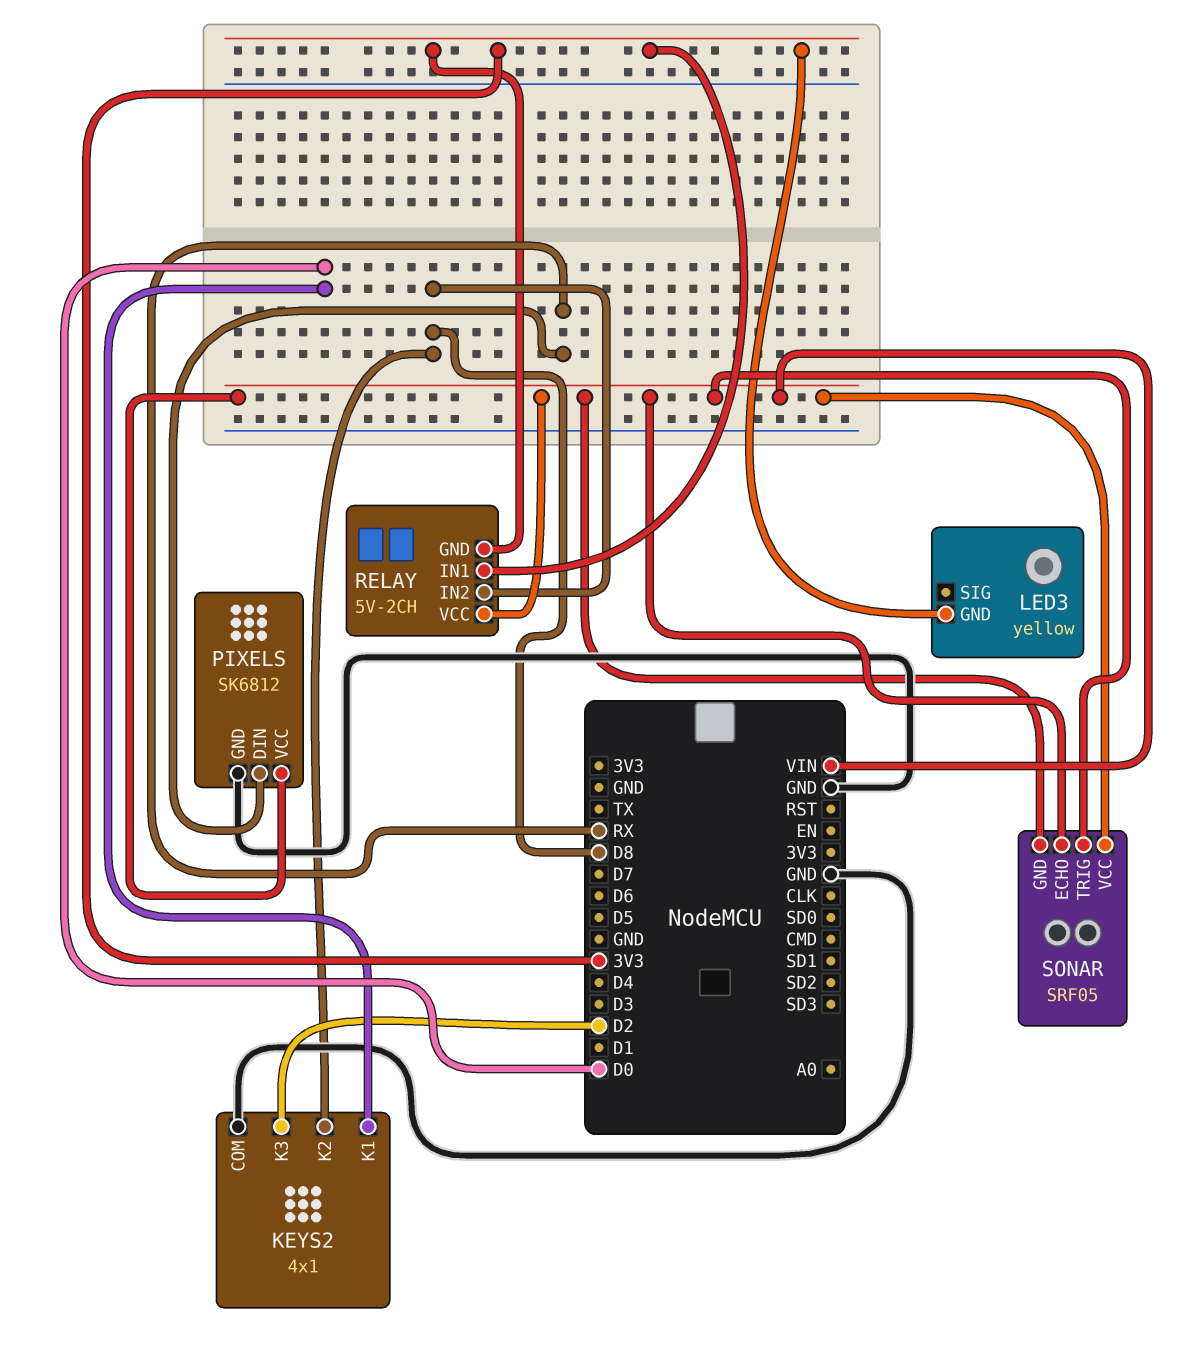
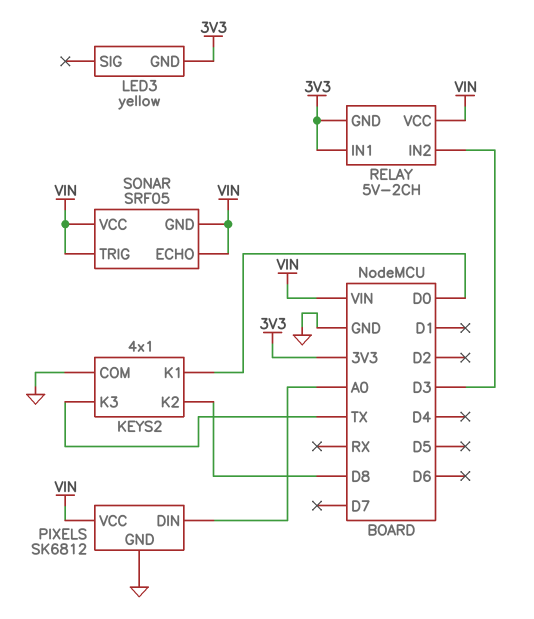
KEYS2 pin K3: D2 -> TX
PIXELS pin DIN: RX -> A0
RELAY pin IN2: D8 -> D3

